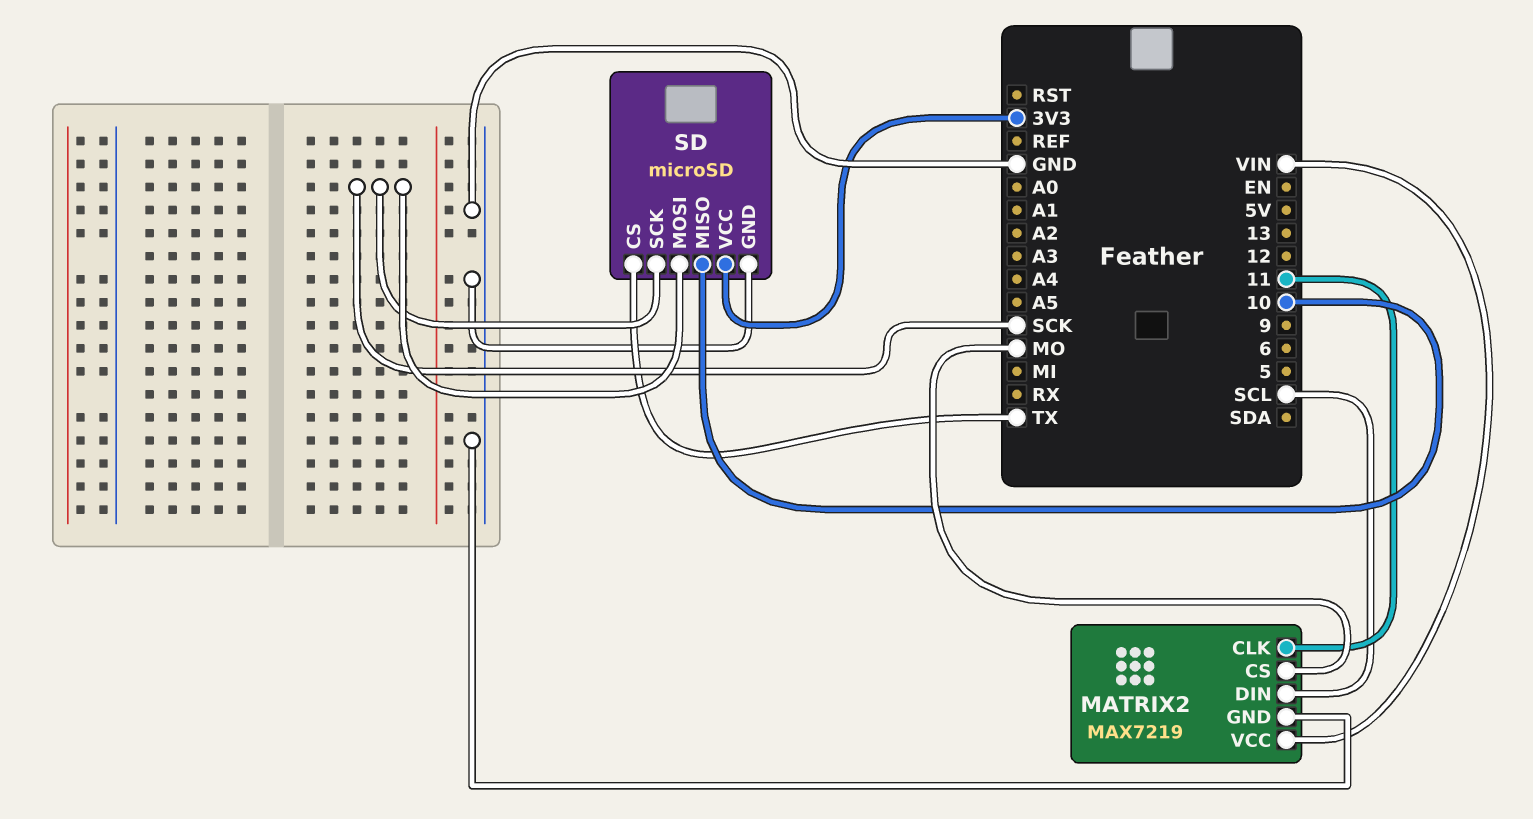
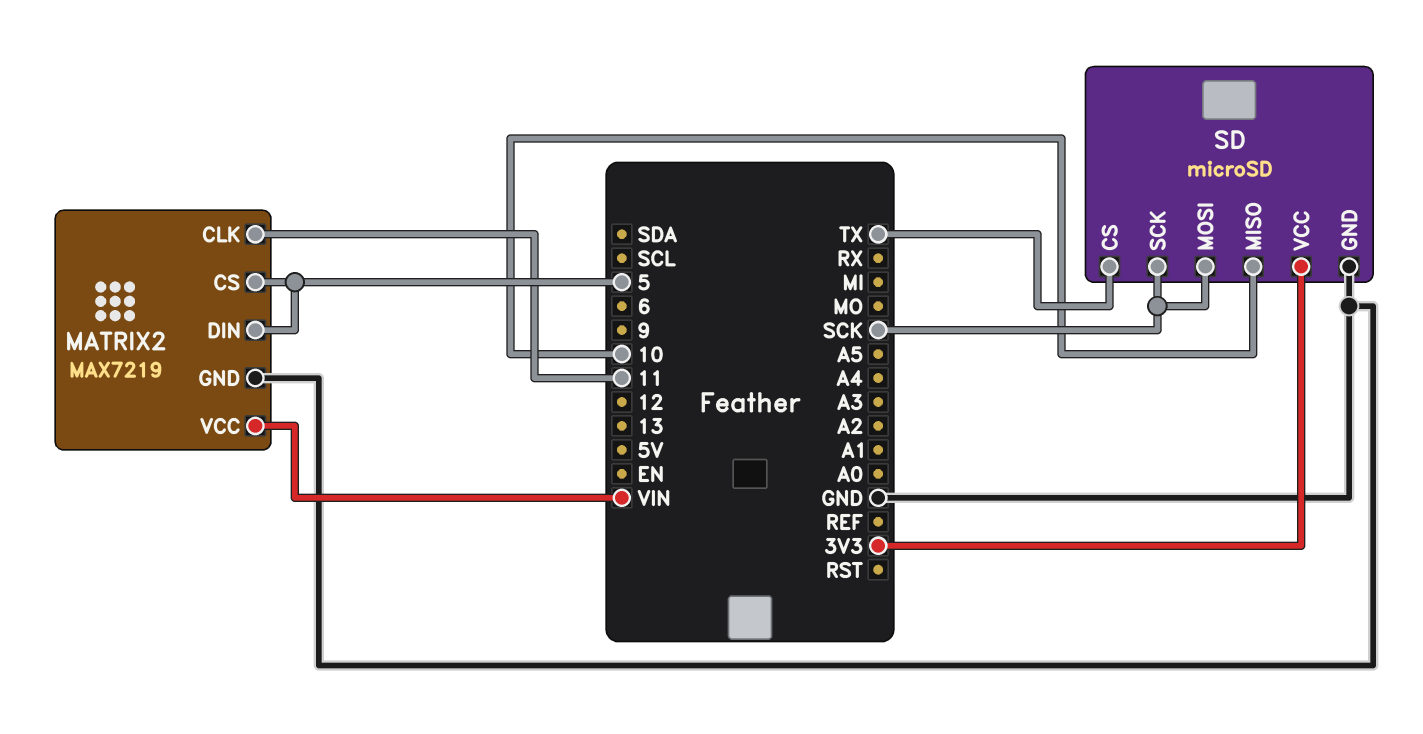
MATRIX2 pin CS: MO -> 5
MATRIX2 pin DIN: SCL -> 5

